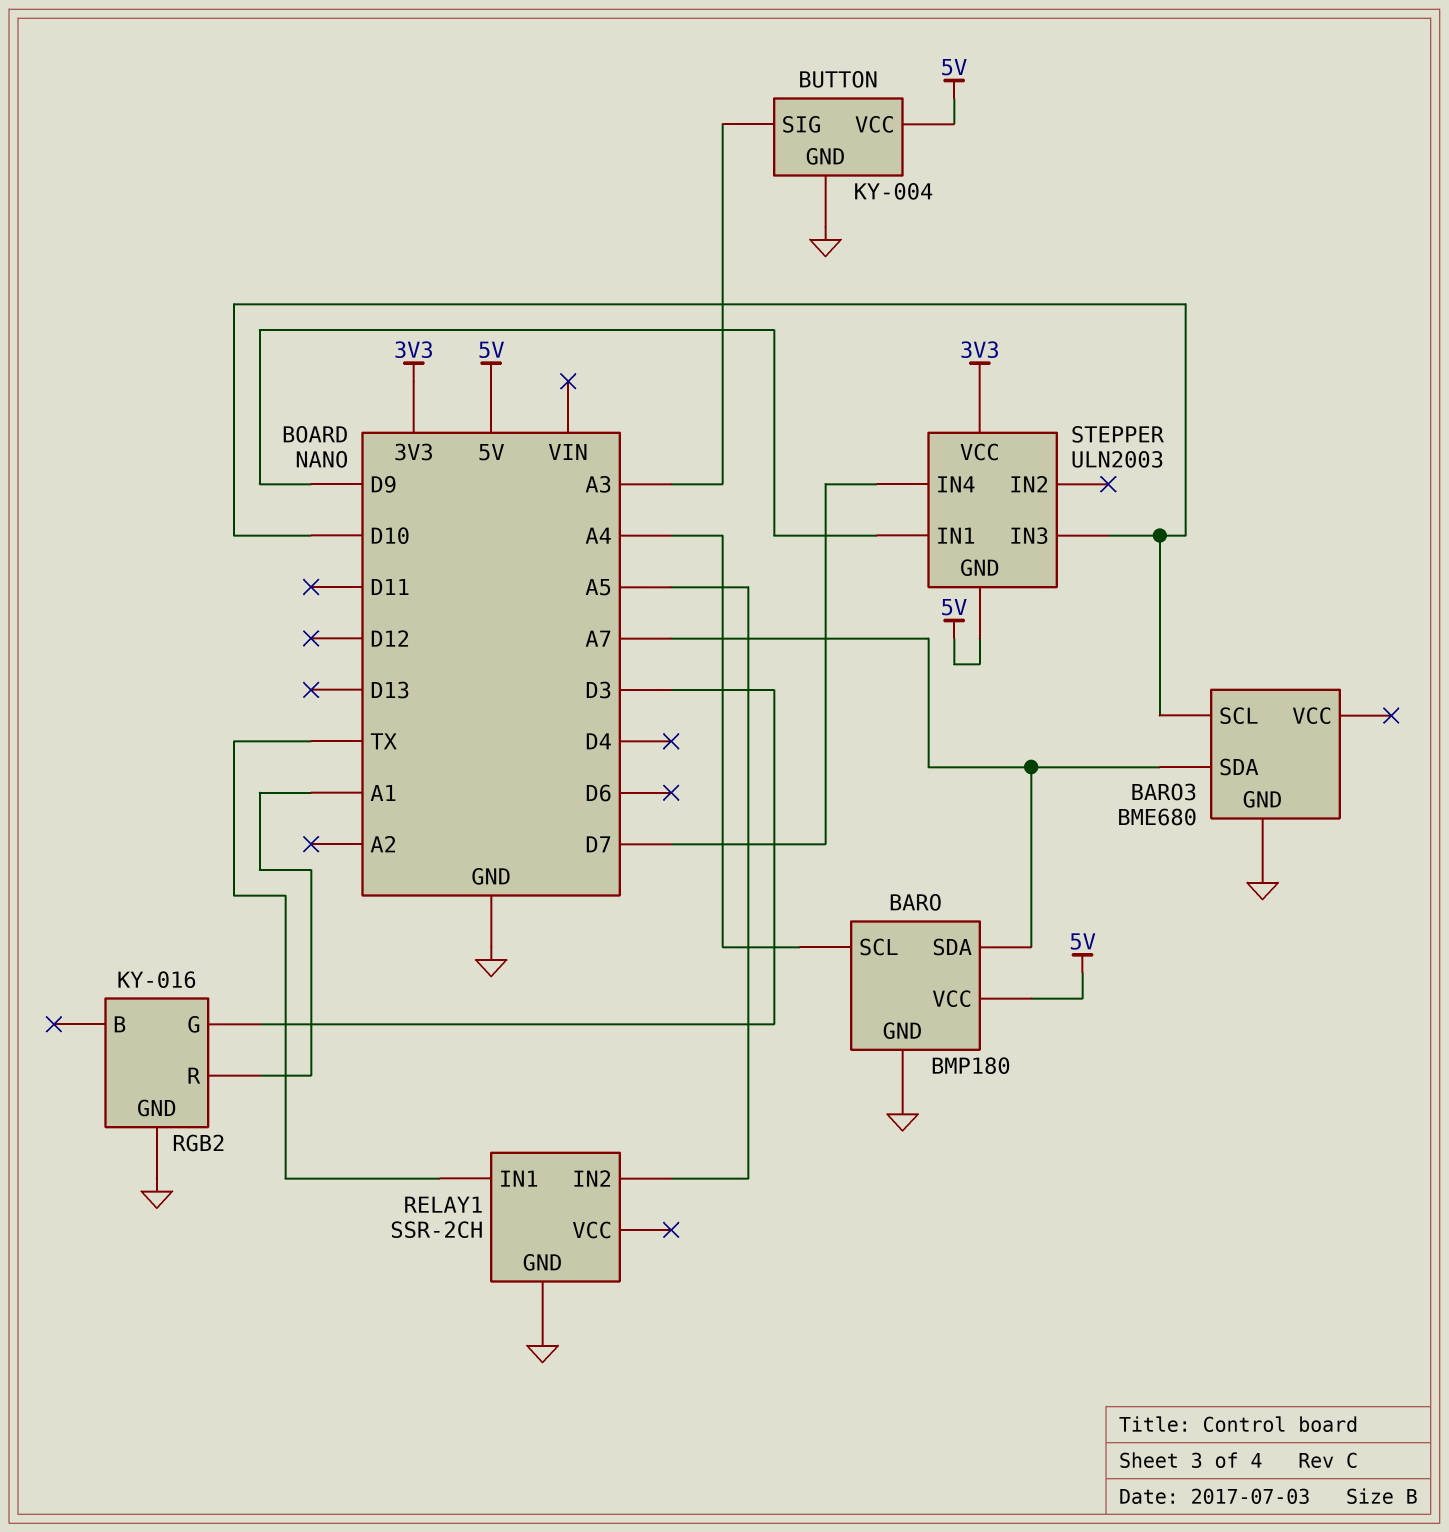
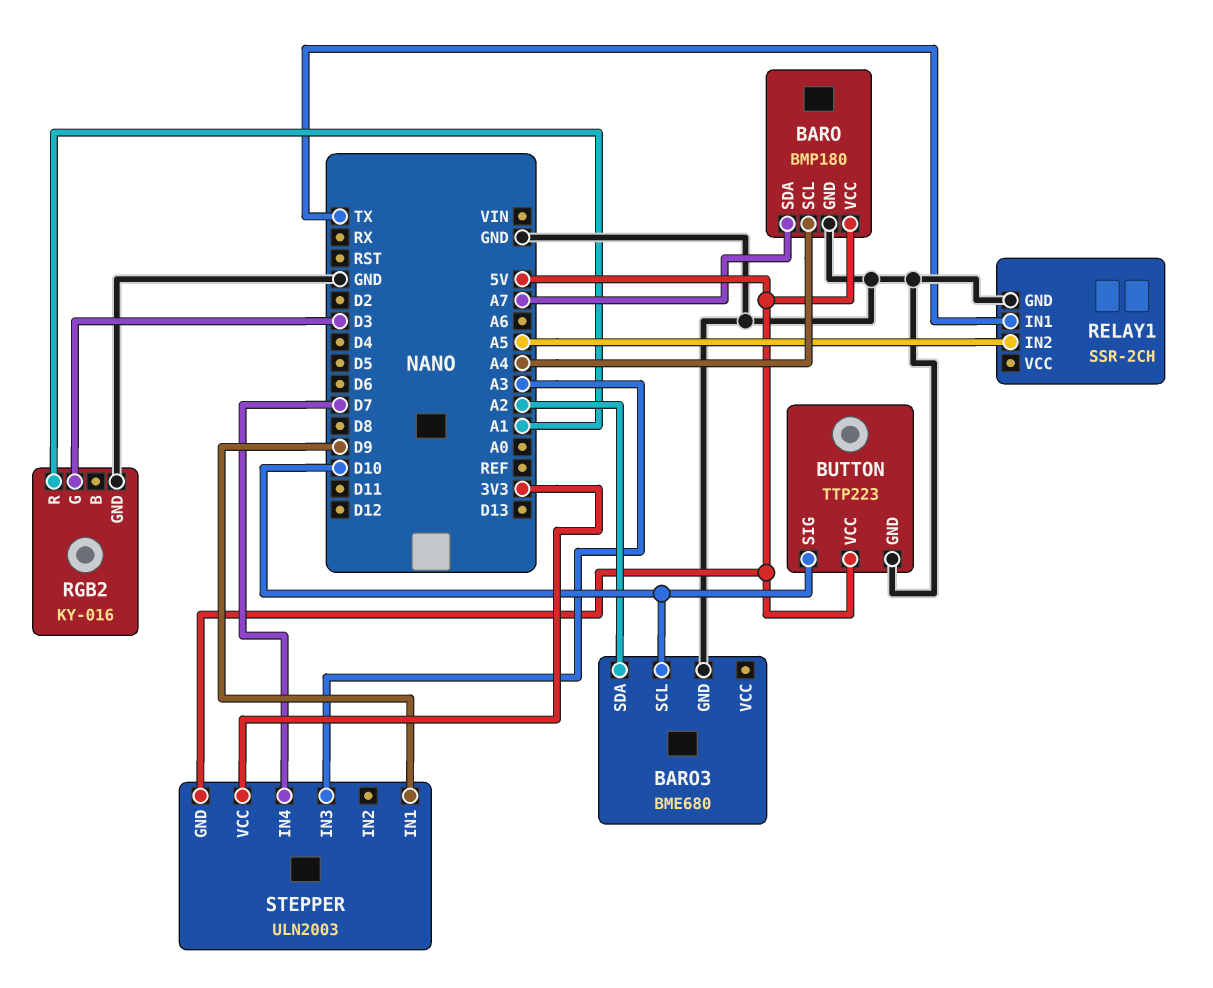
BARO3 pin SDA: A7 -> A2
BUTTON: KY-004 -> TTP223
BUTTON pin SIG: A3 -> D10
STEPPER pin IN3: D10 -> A3

